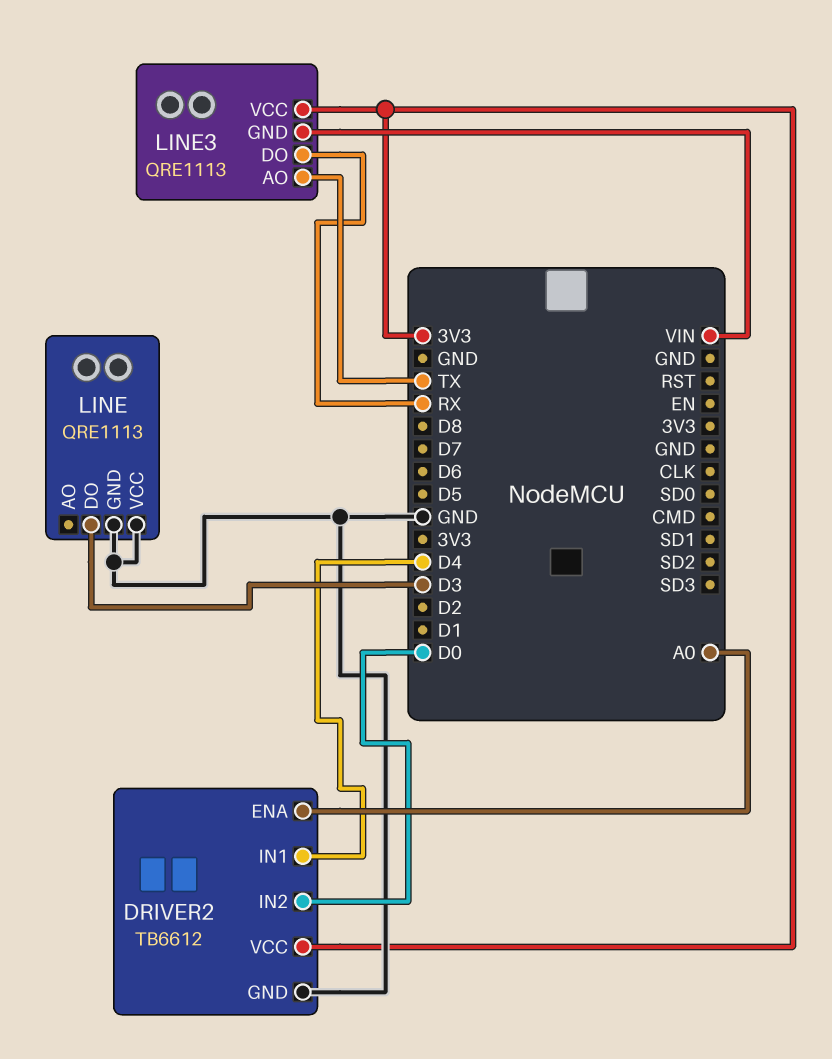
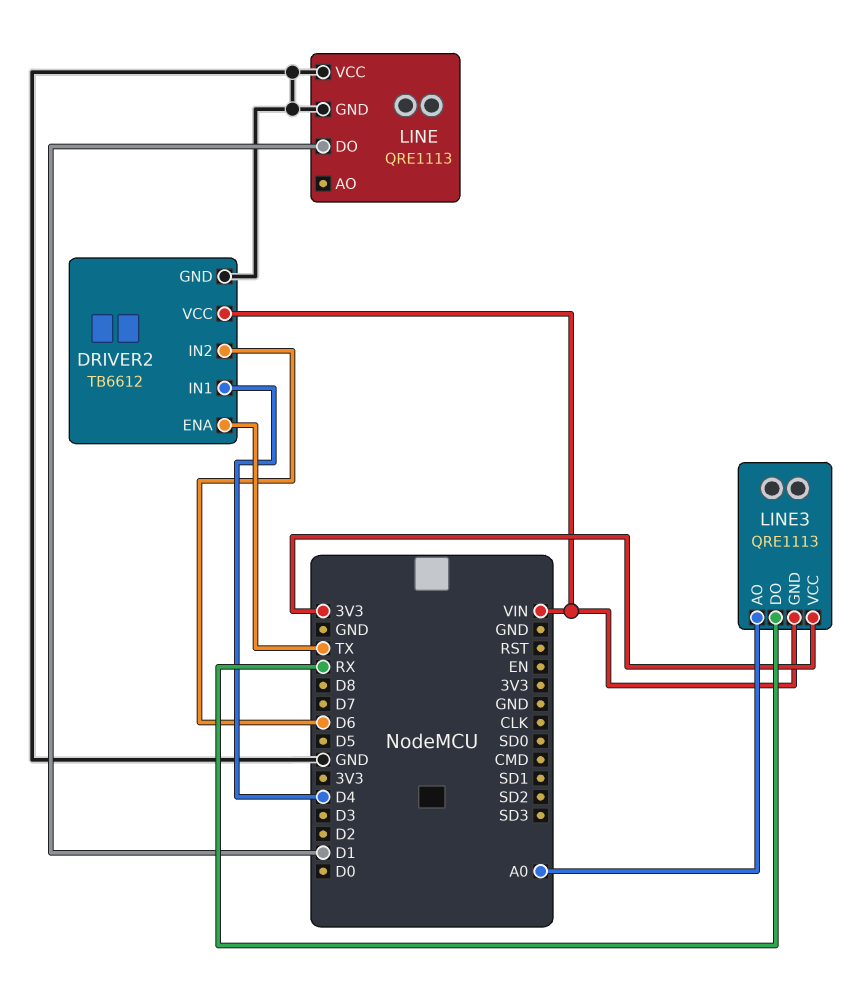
DRIVER2 pin ENA: A0 -> TX
DRIVER2 pin IN2: D0 -> D6
DRIVER2 pin VCC: 3V3 -> VIN
LINE pin DO: D3 -> D1
LINE3 pin AO: TX -> A0

